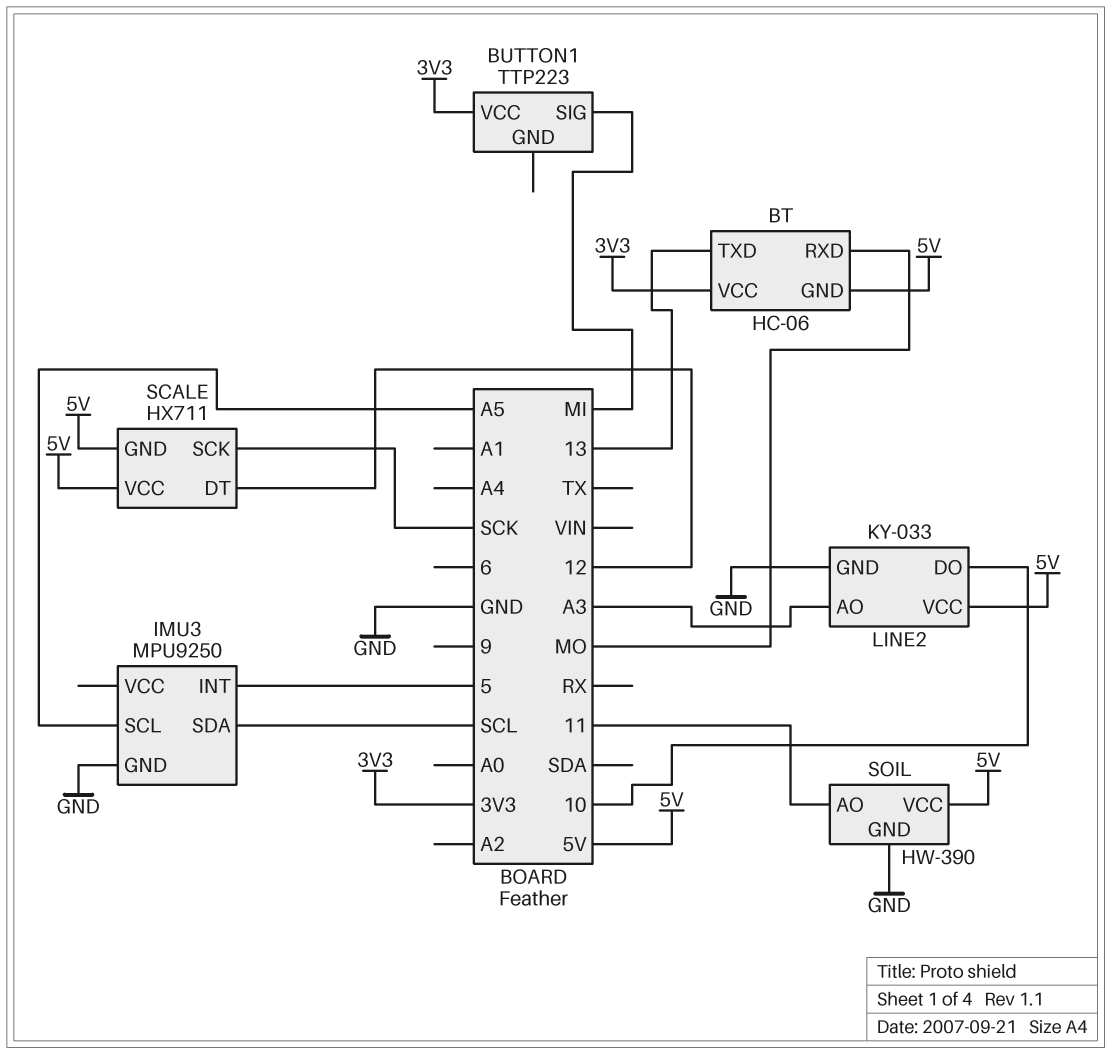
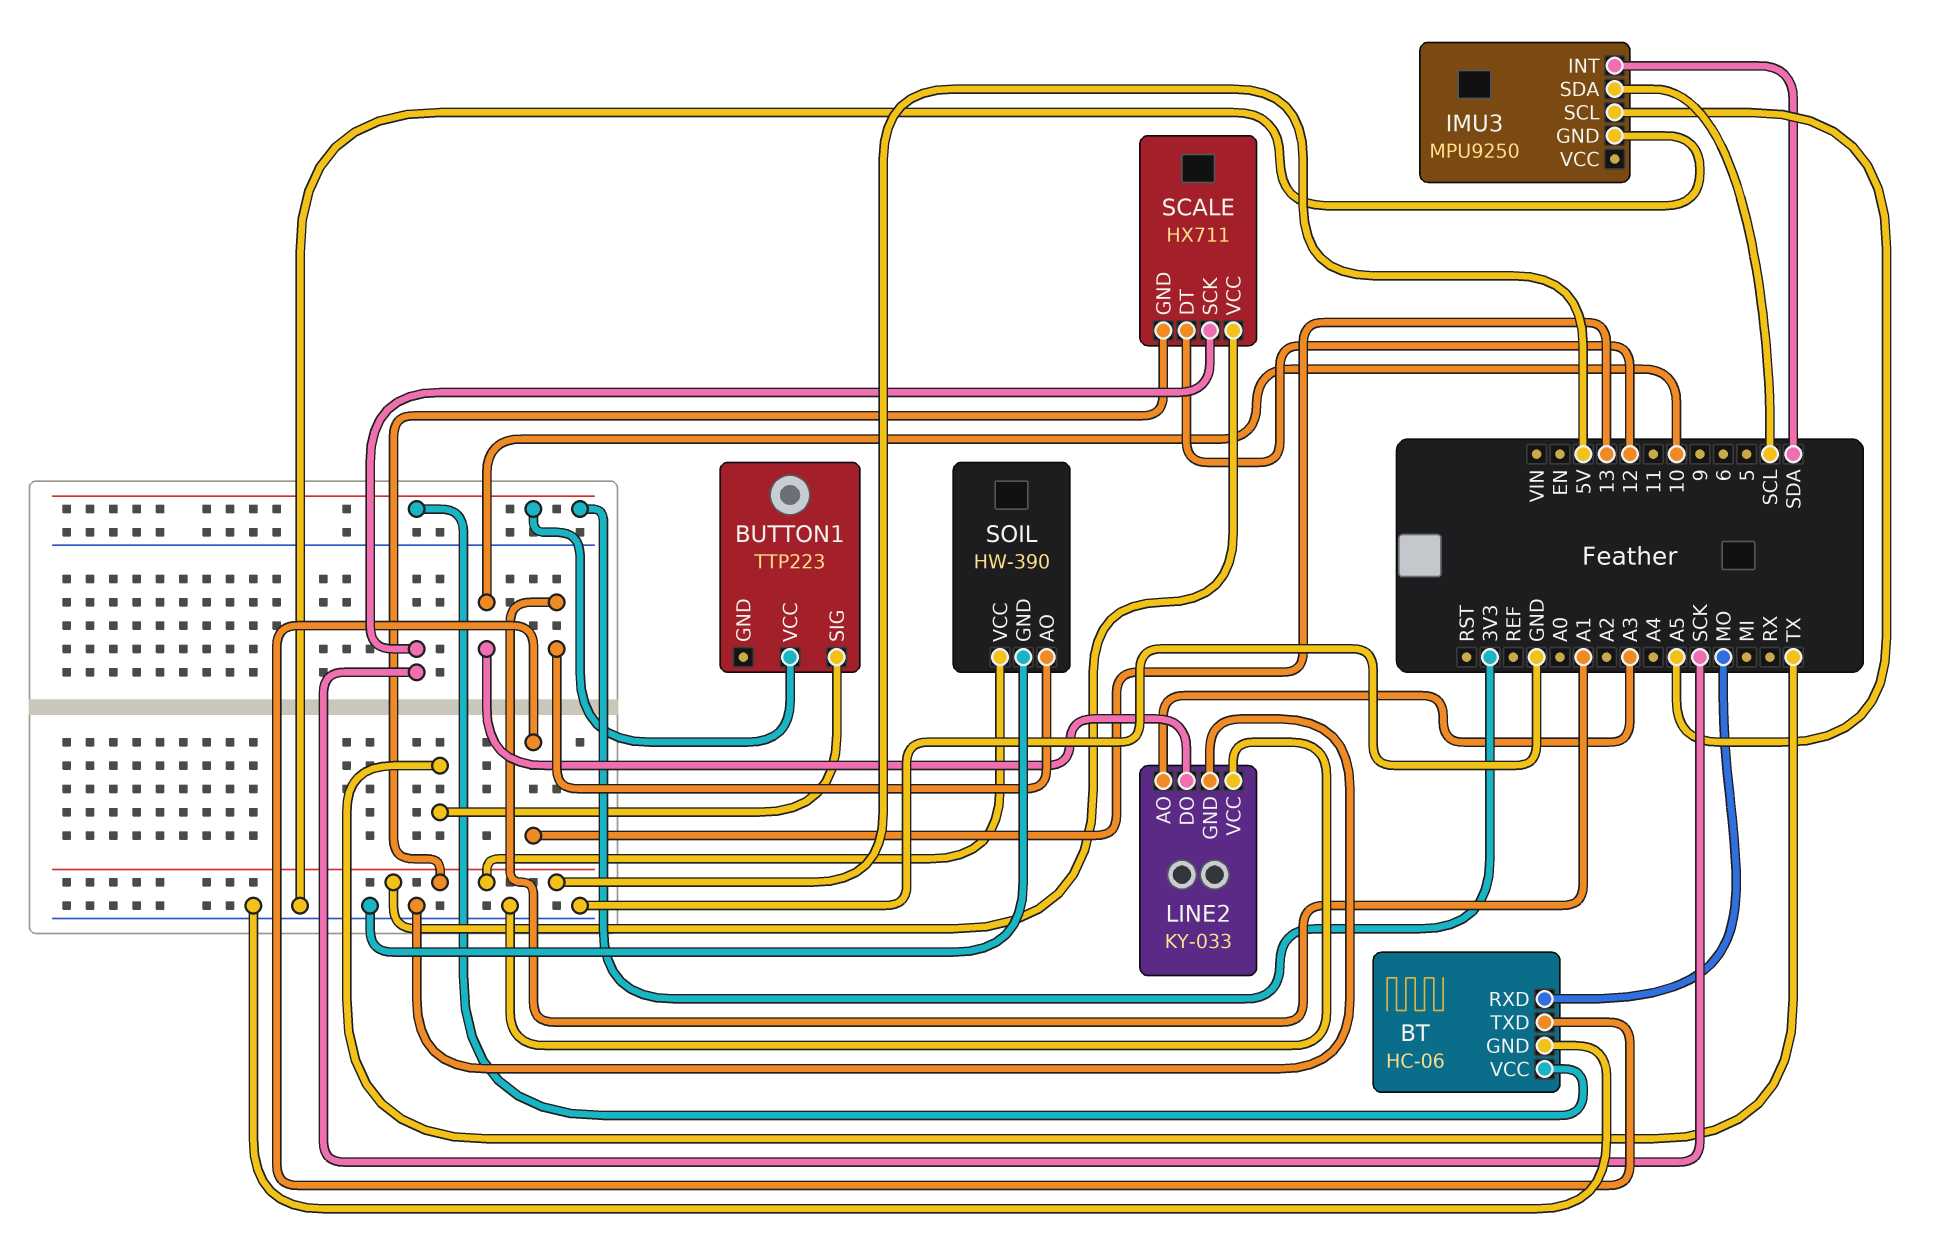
BT pin GND: 5V -> GND
BUTTON1 pin SIG: MI -> TX
IMU3 pin INT: 5 -> SDA
LINE2 pin VCC: 5V -> GND
SOIL pin AO: 11 -> A1

